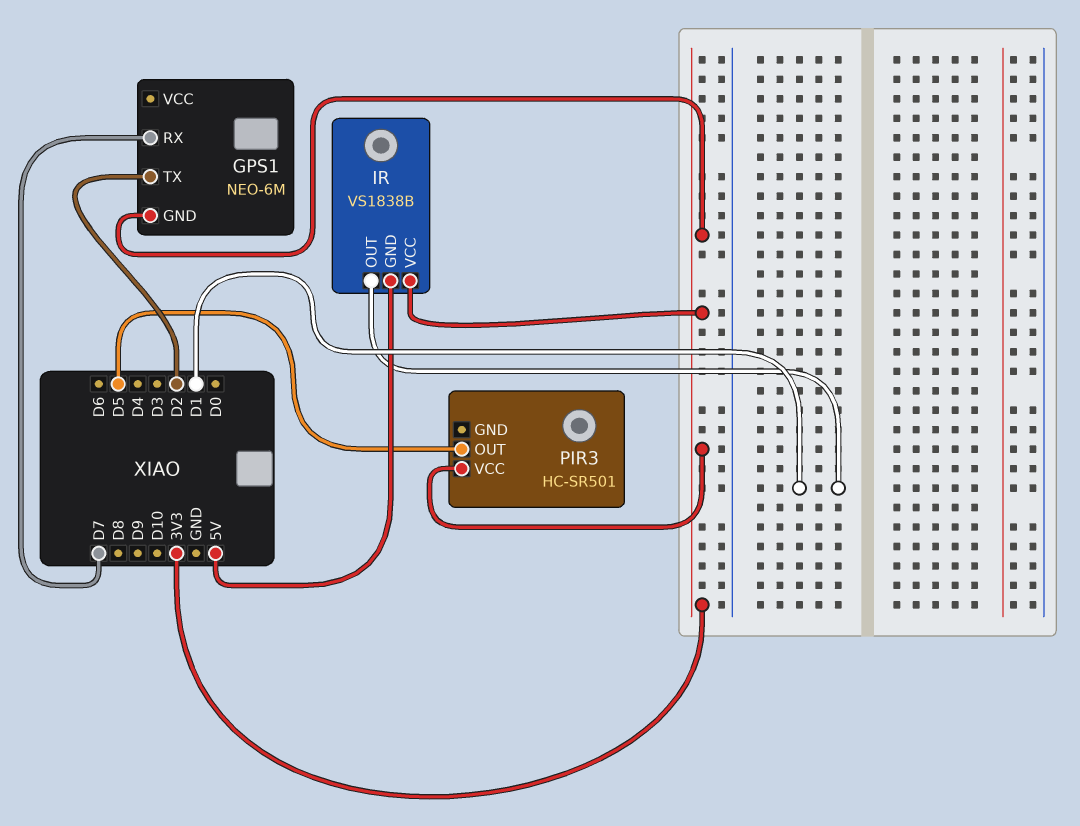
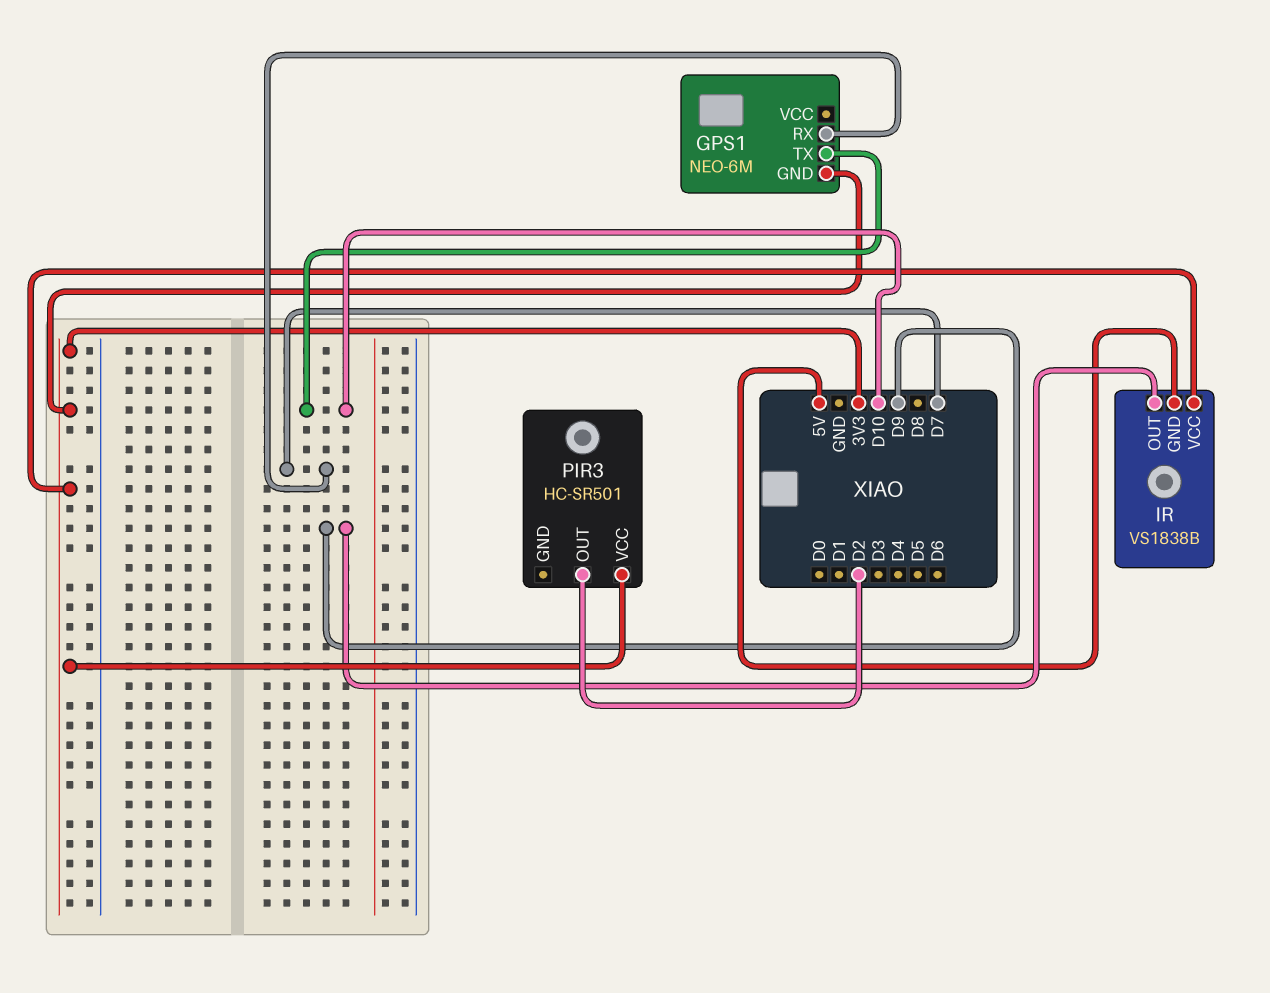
GPS1 pin TX: D2 -> D10
IR pin OUT: D1 -> D9
PIR3 pin OUT: D5 -> D2

